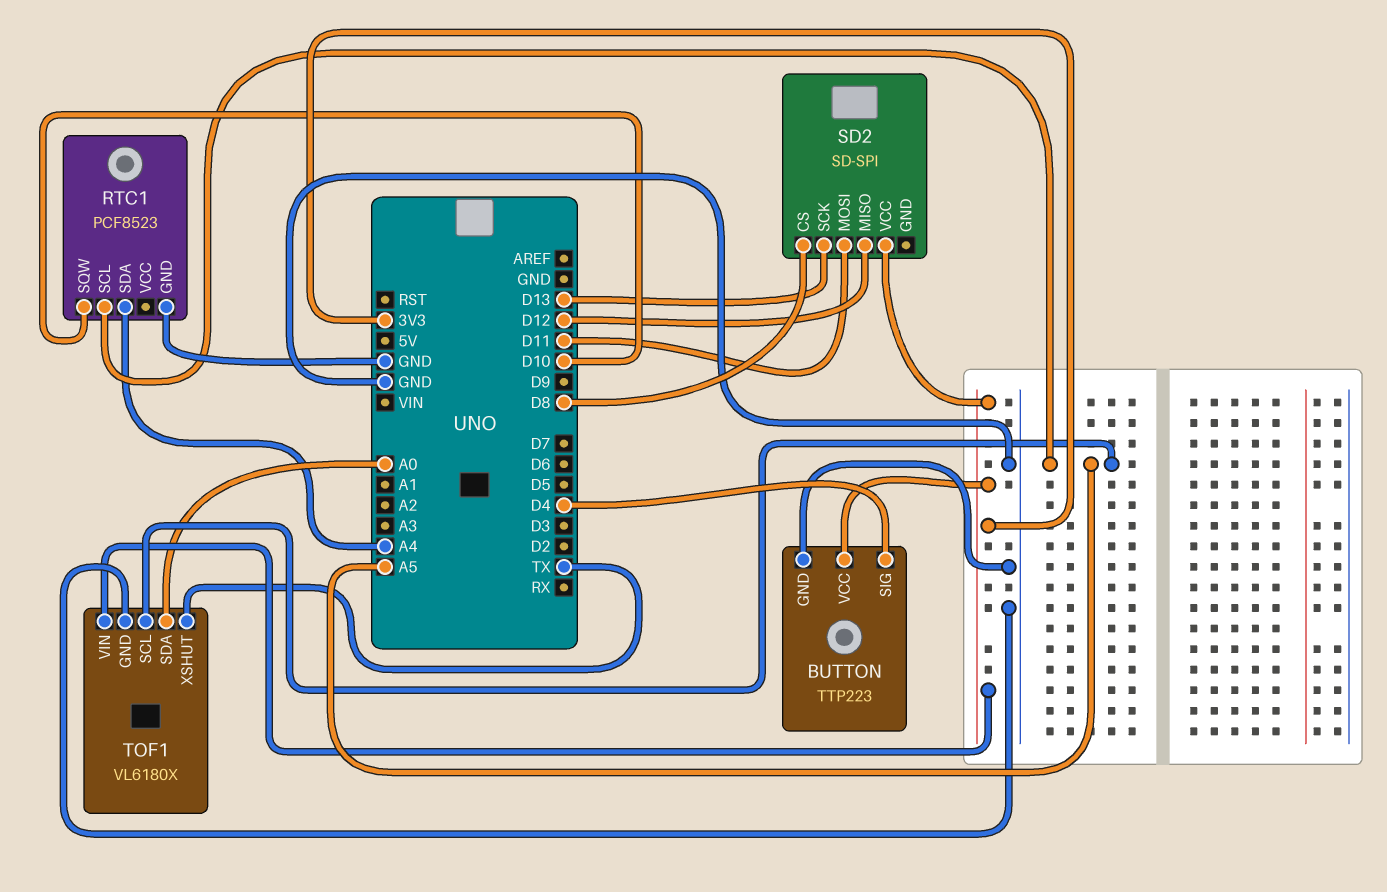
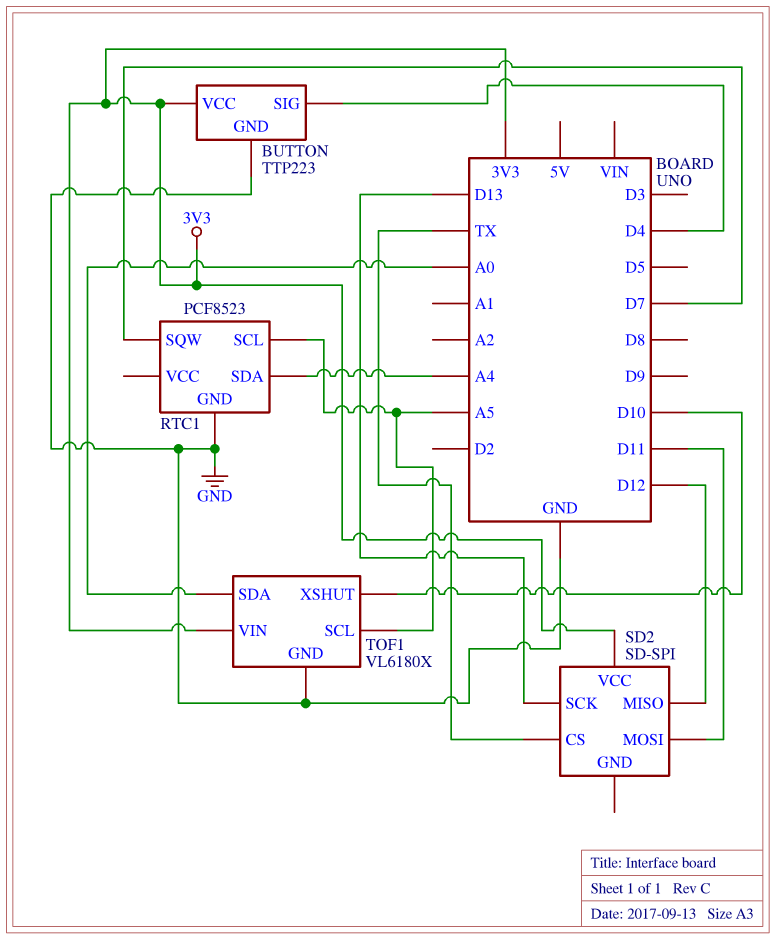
RTC1 pin SQW: D10 -> D7
SD2 pin CS: D8 -> TX
TOF1 pin XSHUT: TX -> D10

